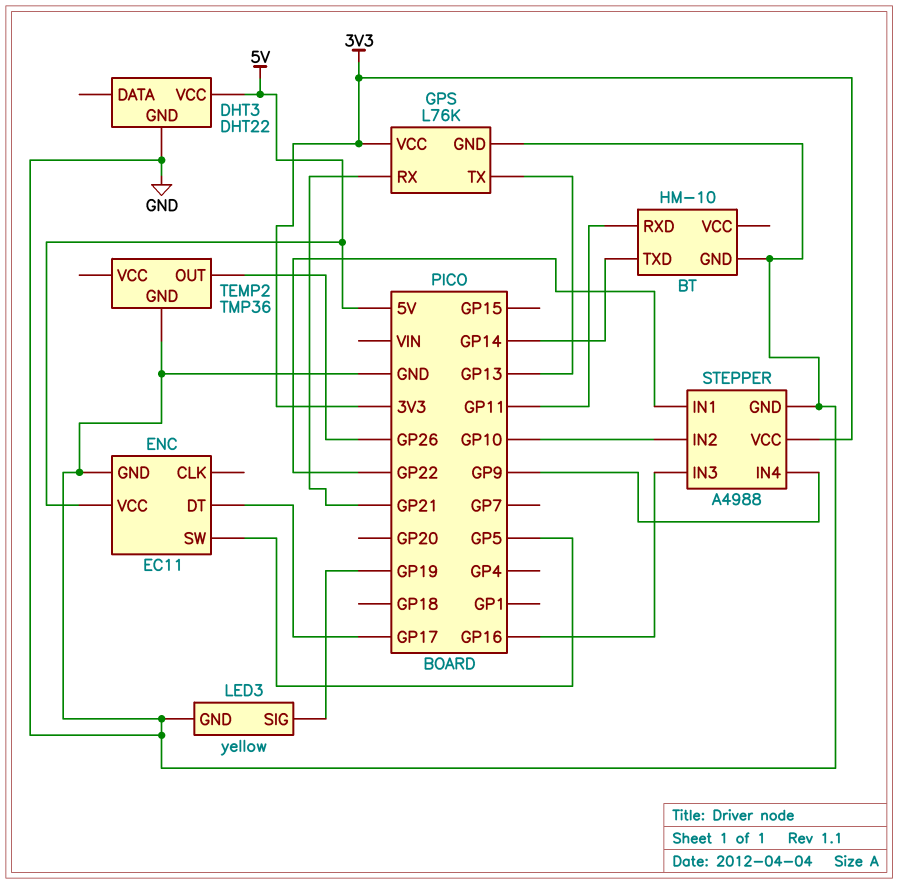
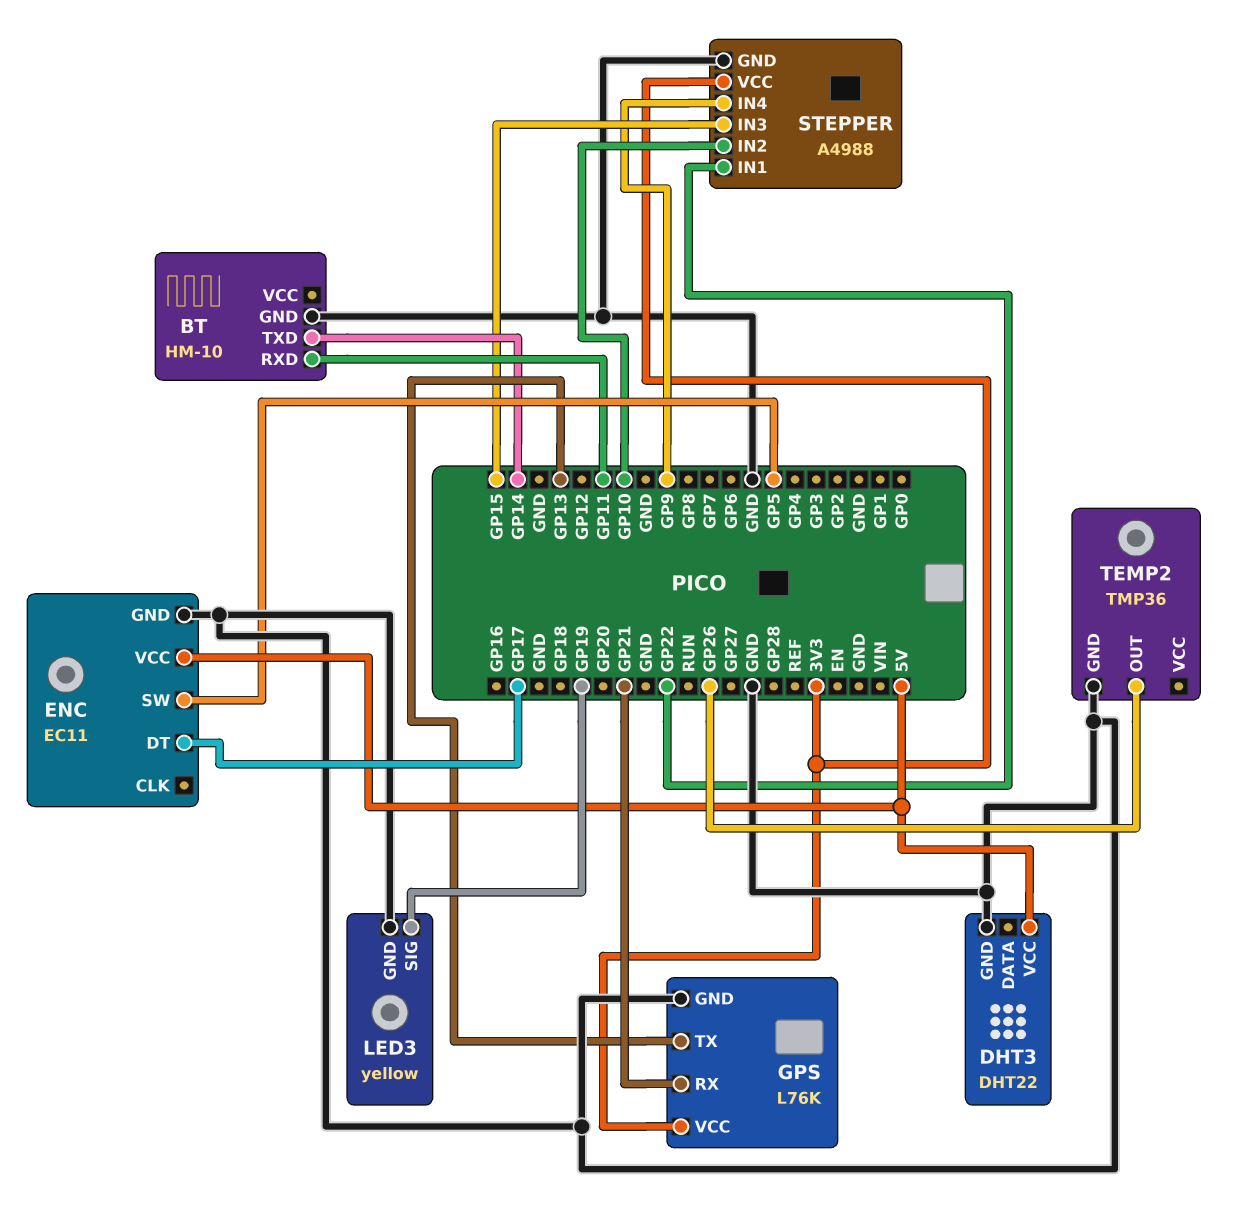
STEPPER pin IN3: GP16 -> GP15

